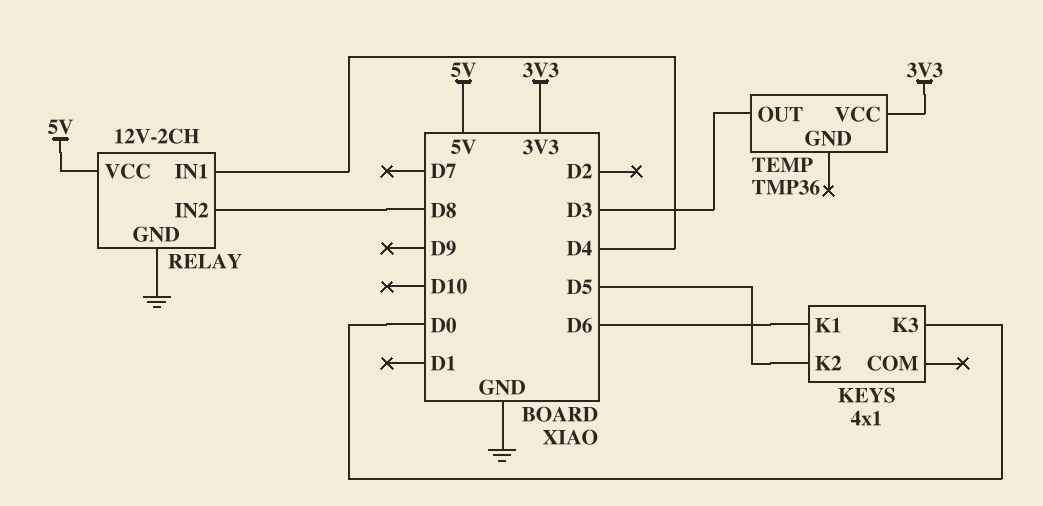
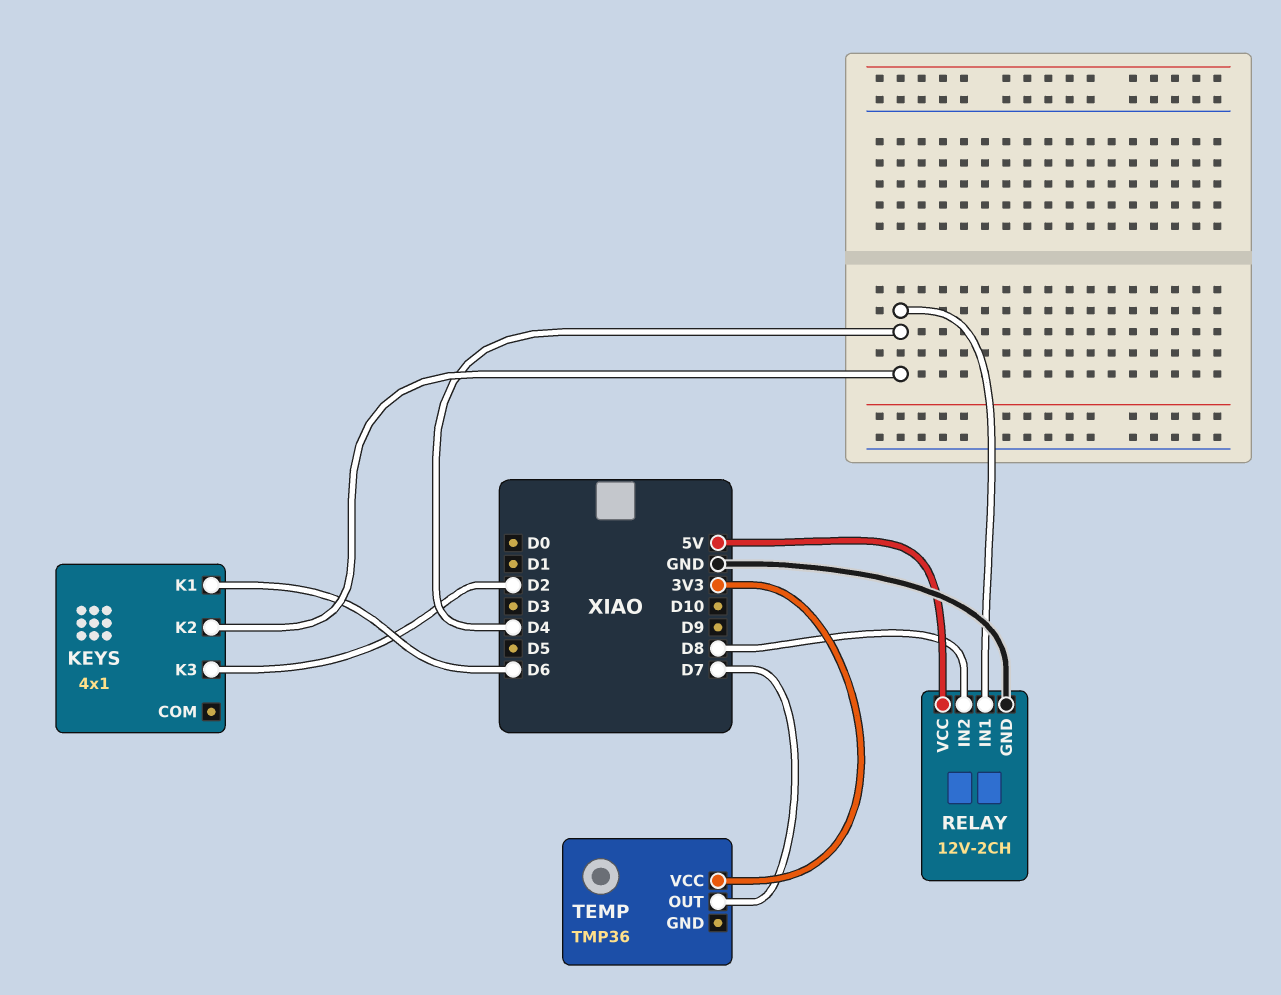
KEYS pin K2: D5 -> D4
KEYS pin K3: D0 -> D2
TEMP pin OUT: D3 -> D7

